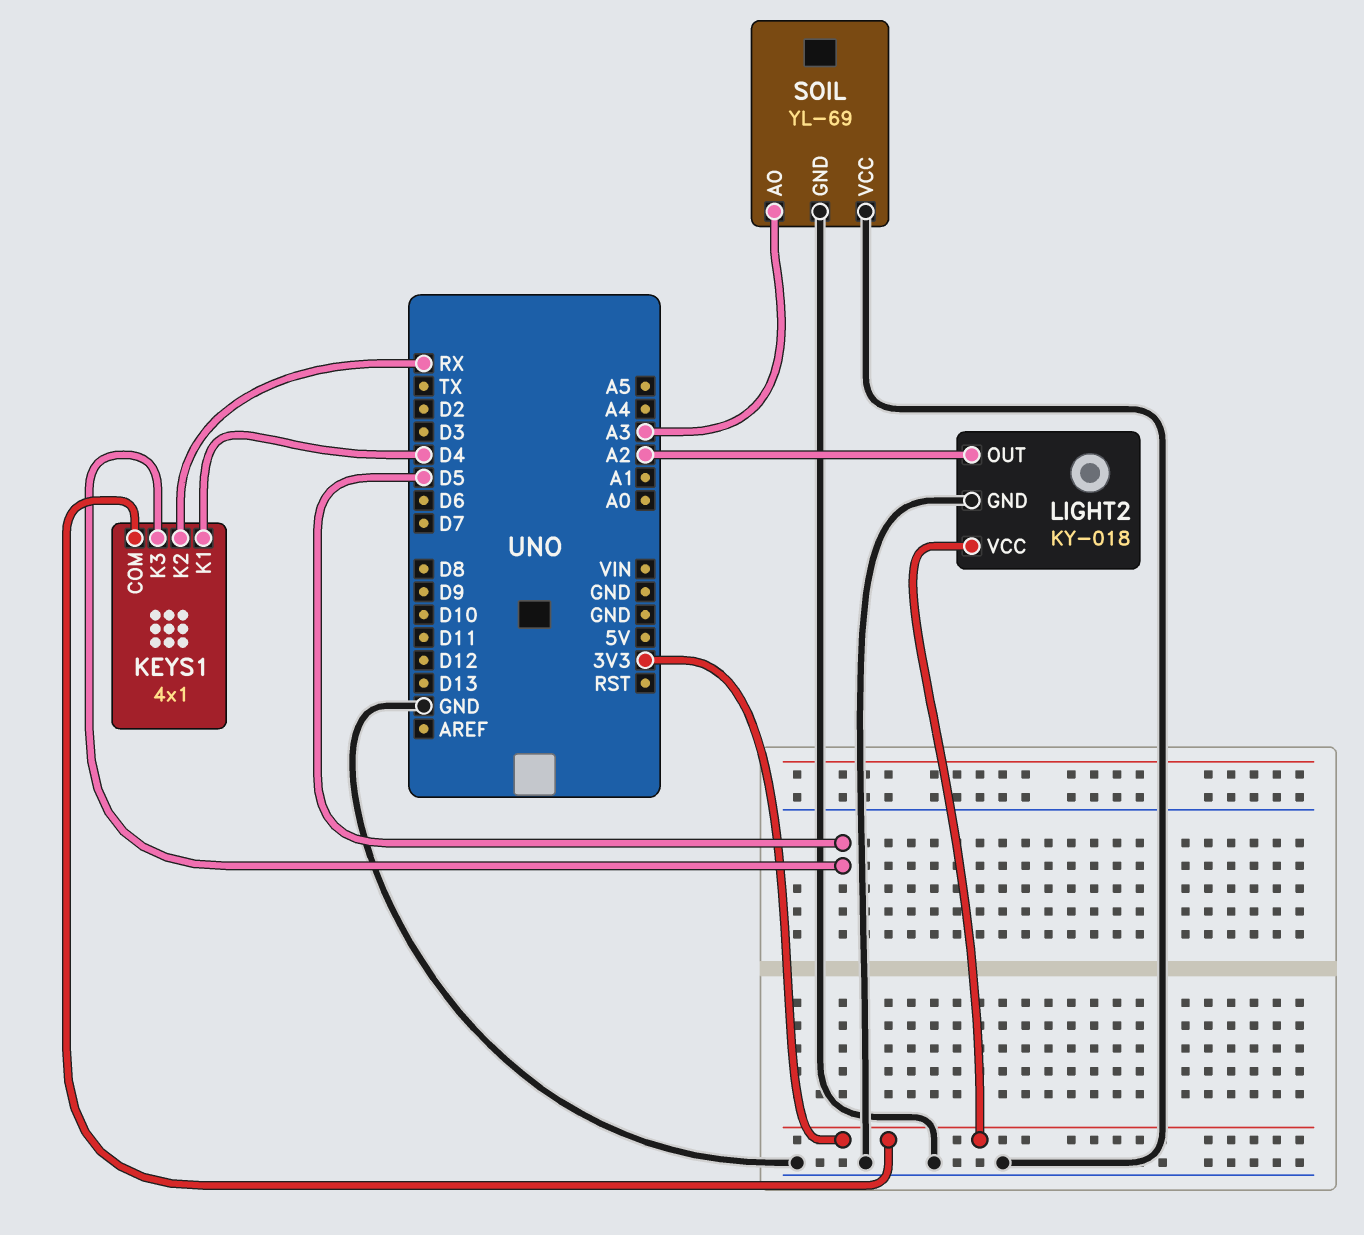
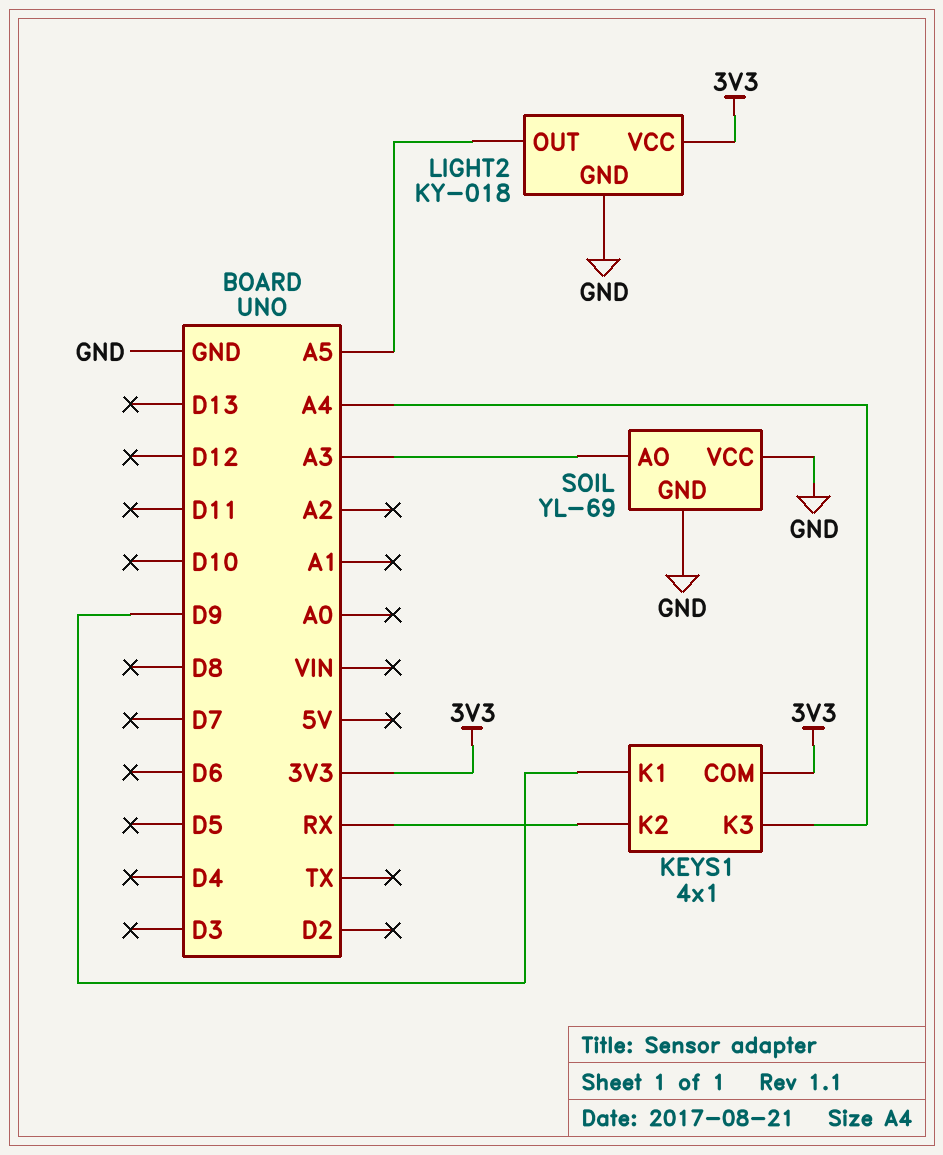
KEYS1 pin K1: D4 -> D9
KEYS1 pin K3: D5 -> A4
LIGHT2 pin OUT: A2 -> A5

